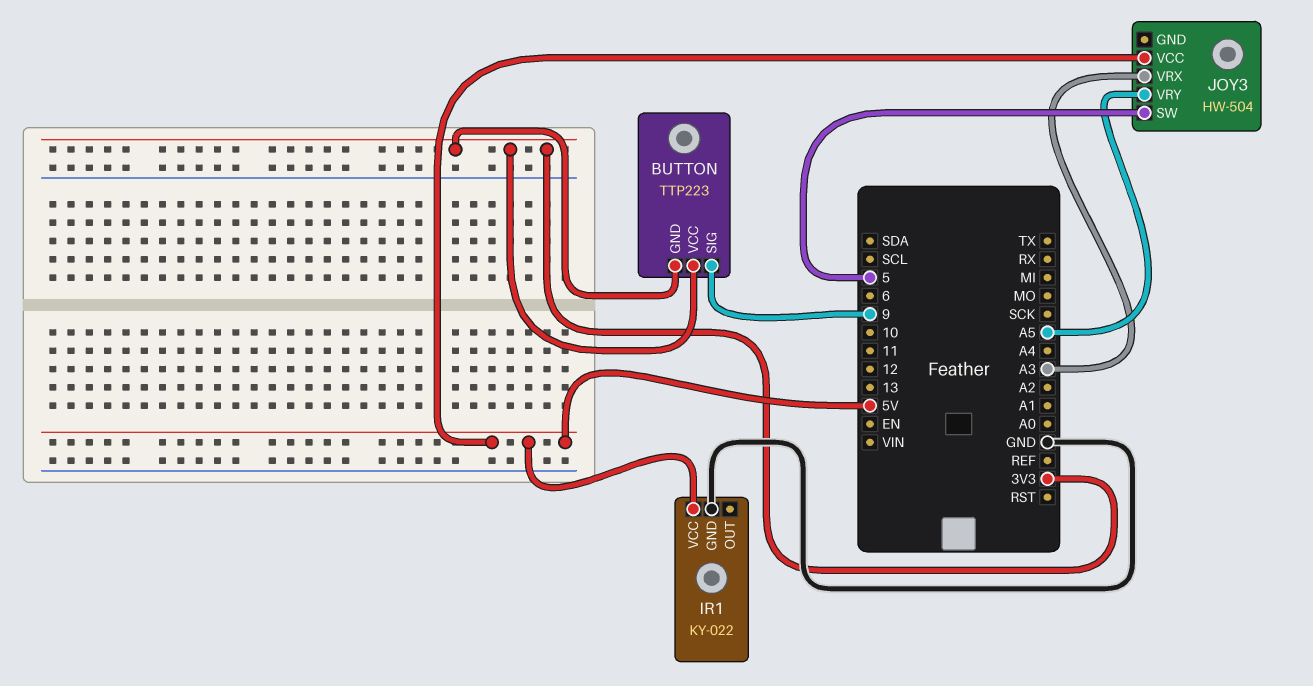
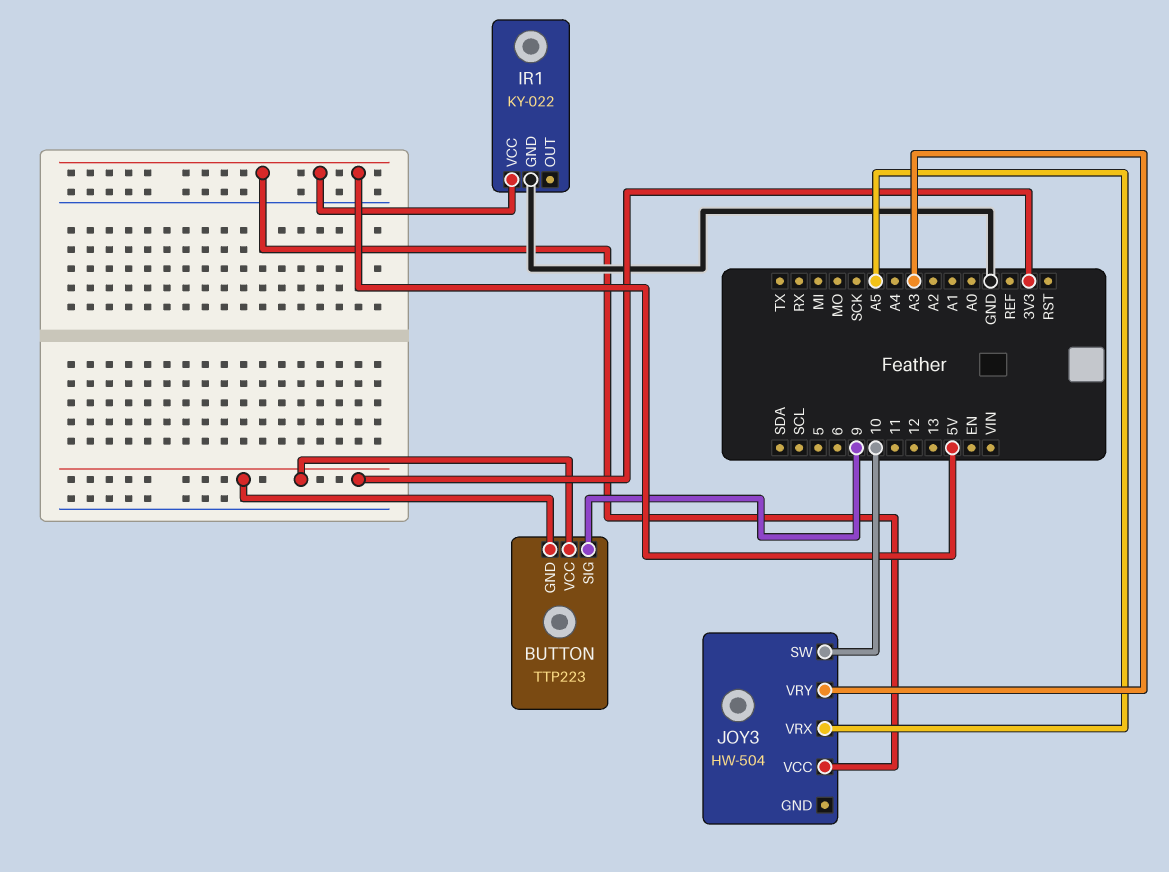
JOY3 pin SW: 5 -> 10
JOY3 pin VRX: A3 -> A5
JOY3 pin VRY: A5 -> A3

